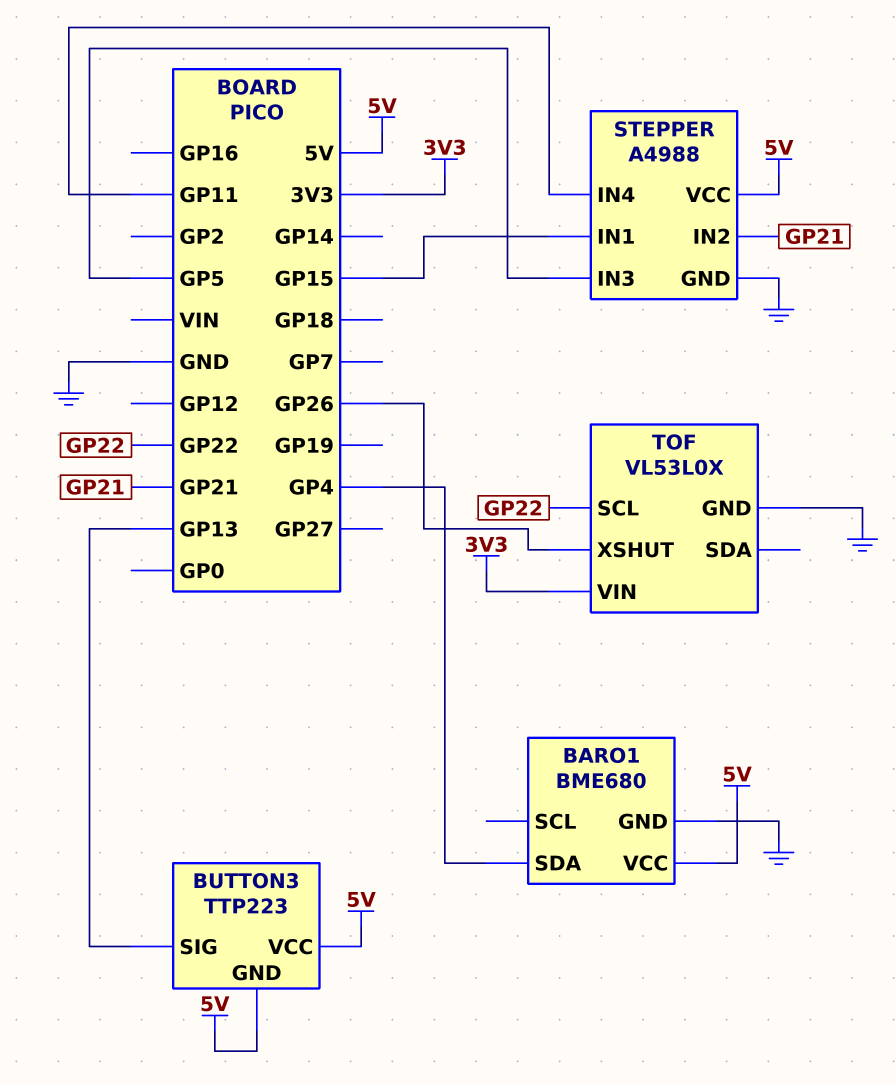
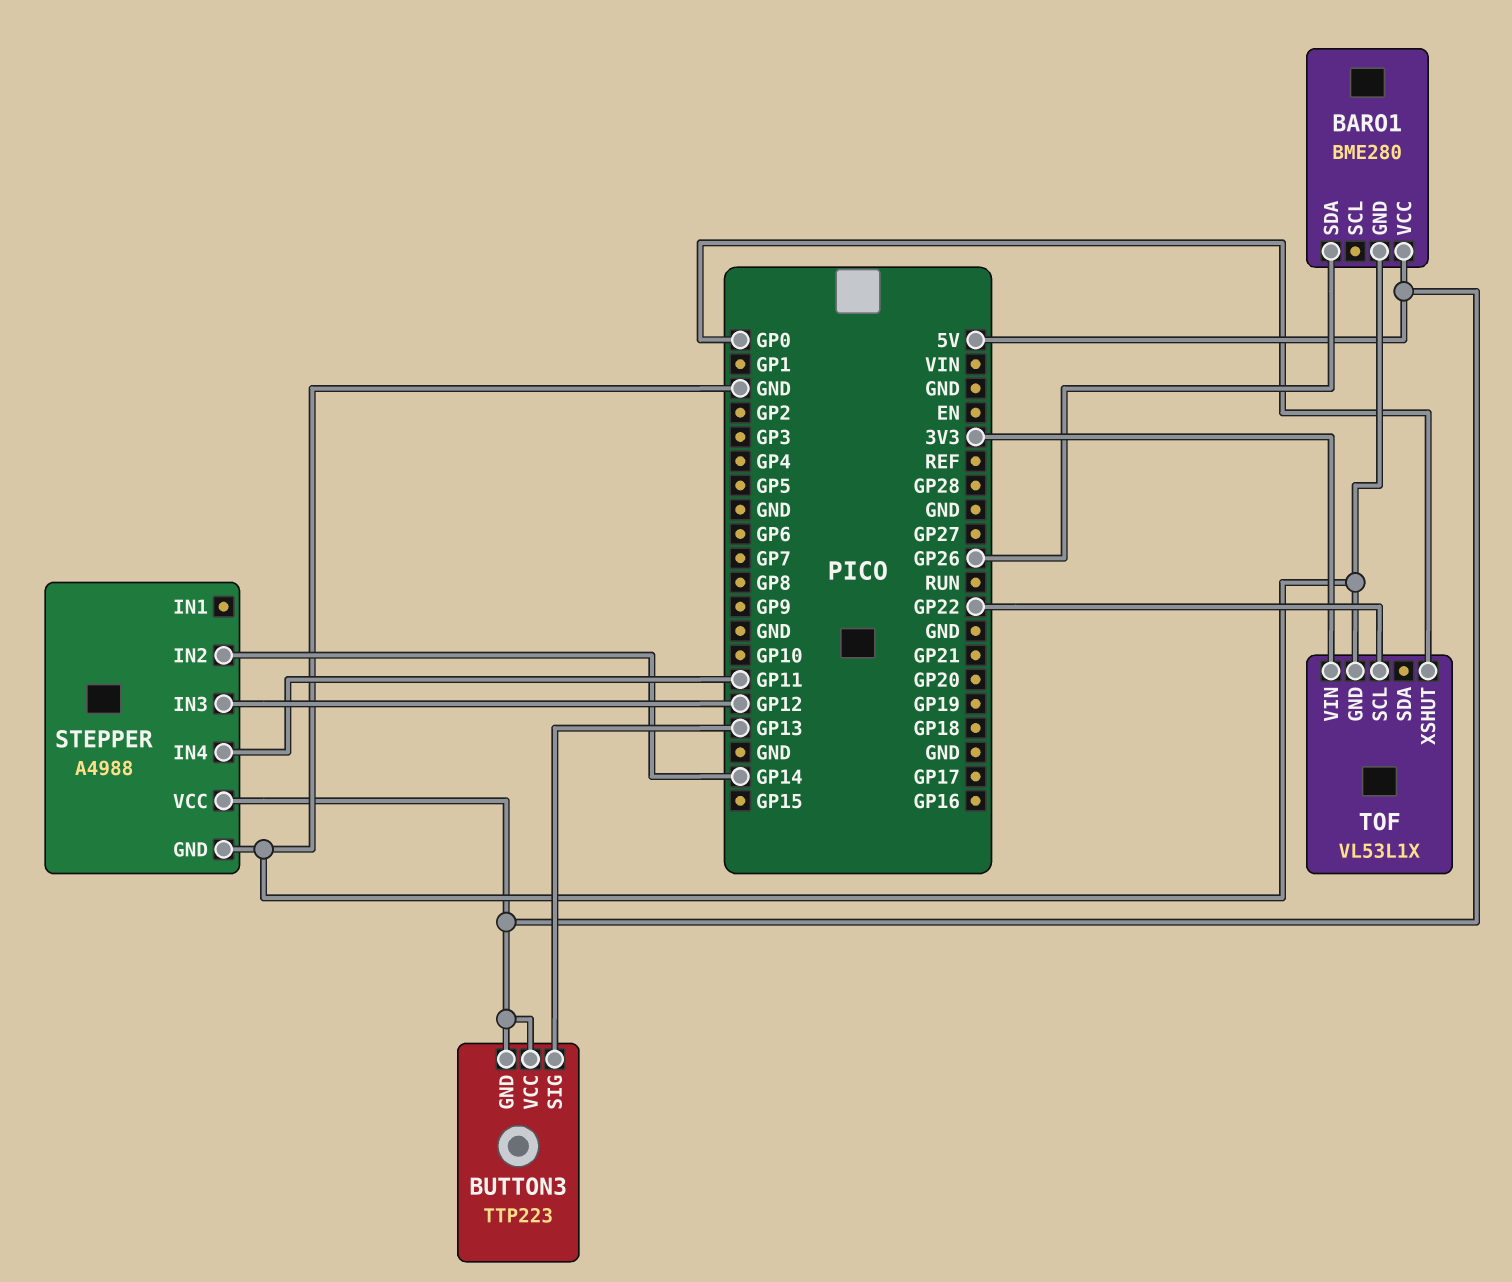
BARO1: BME680 -> BME280
BARO1 pin SDA: GP4 -> GP26
STEPPER pin IN1: GP15 -> none
STEPPER pin IN2: GP21 -> GP14
STEPPER pin IN3: GP5 -> GP12
TOF: VL53L0X -> VL53L1X
TOF pin XSHUT: GP26 -> GP0

